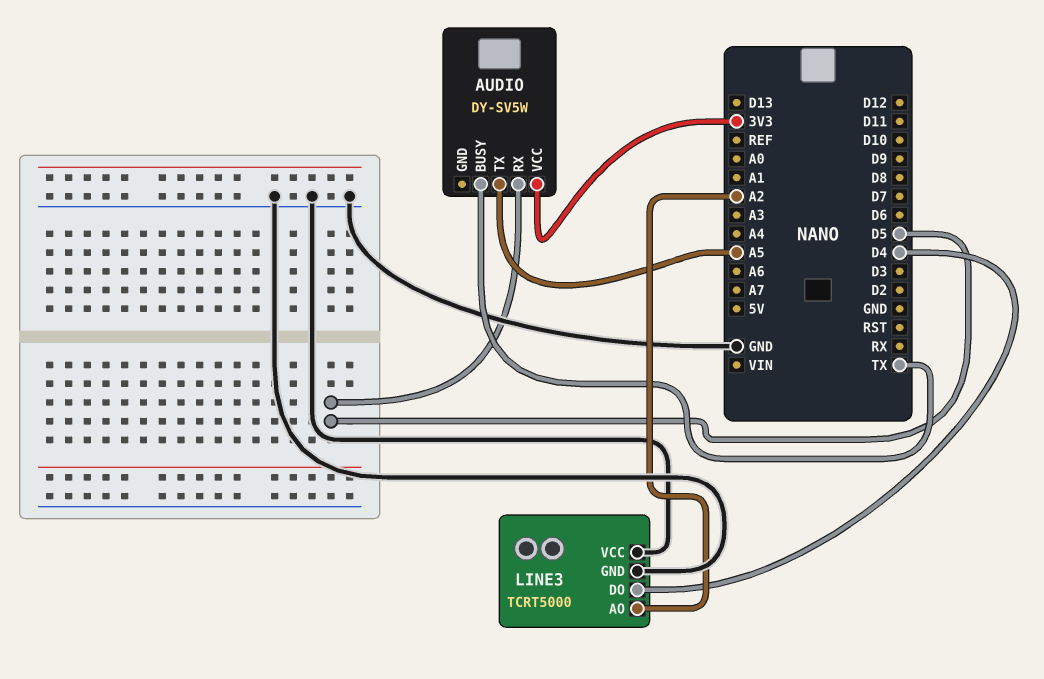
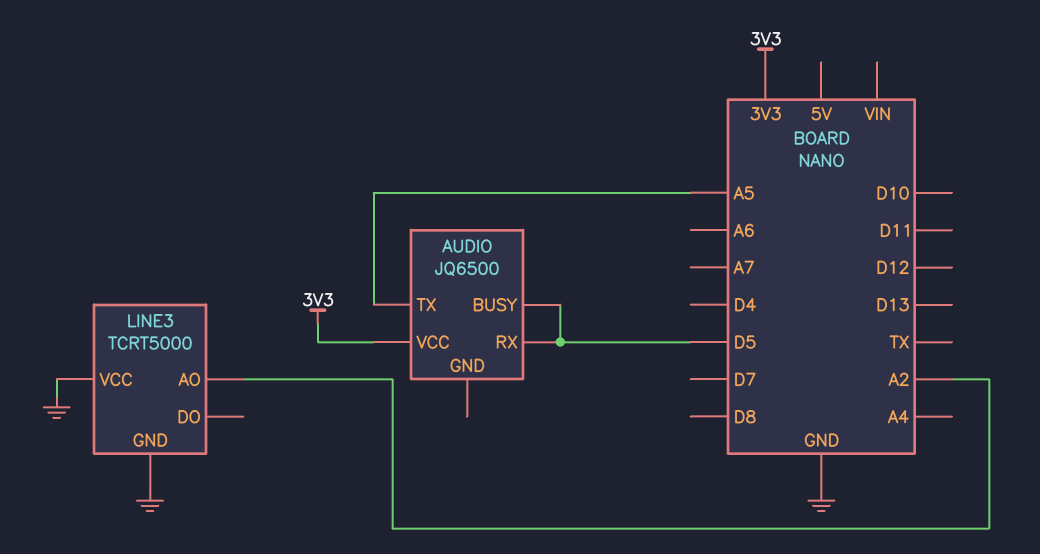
AUDIO: DY-SV5W -> JQ6500
AUDIO pin BUSY: TX -> D5
LINE3 pin DO: D4 -> none

